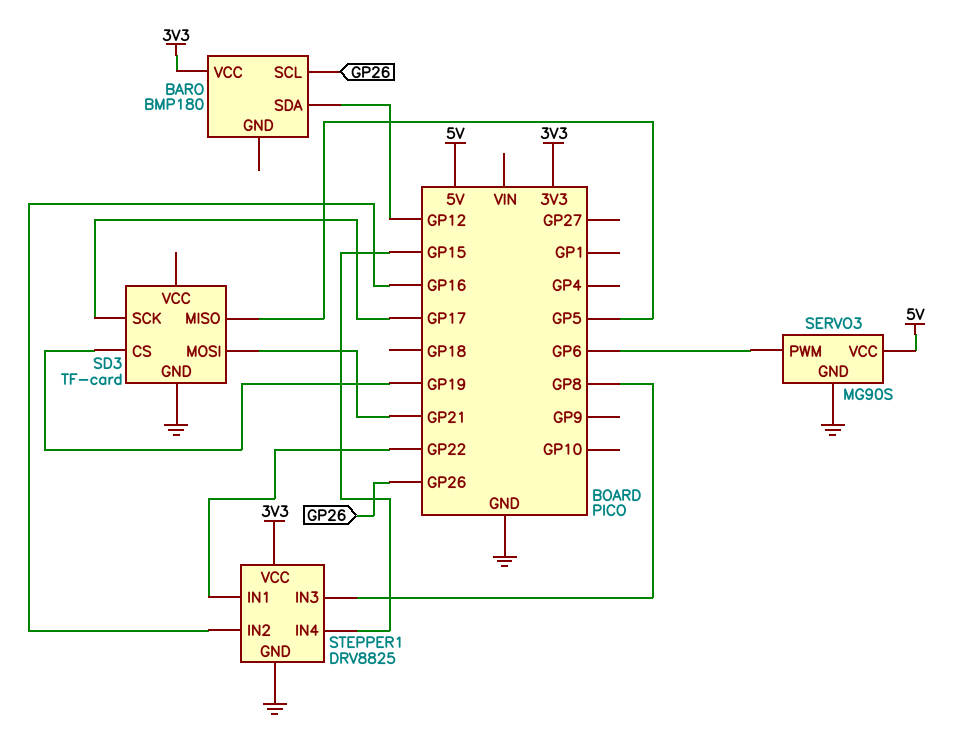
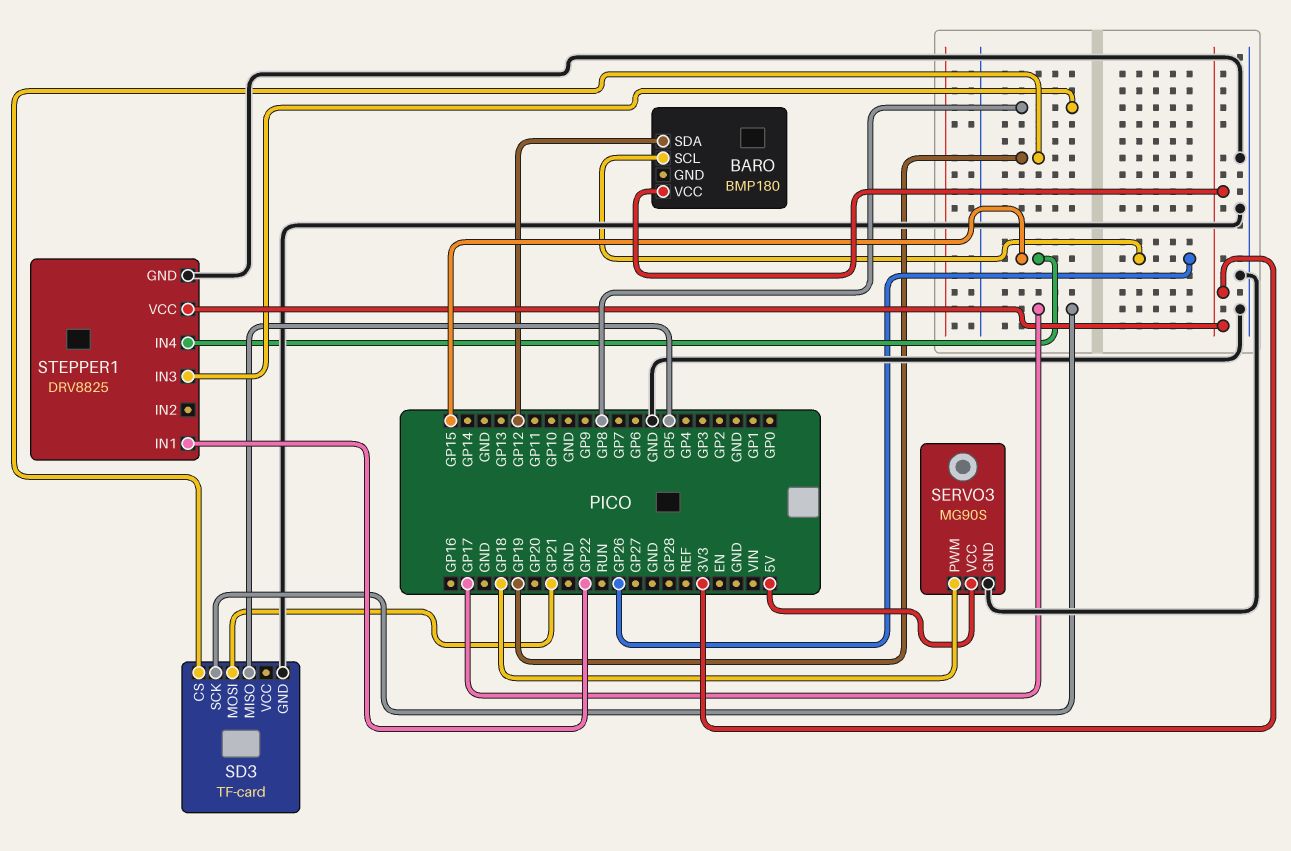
SERVO3 pin PWM: GP6 -> GP18
STEPPER1 pin IN2: GP16 -> none

